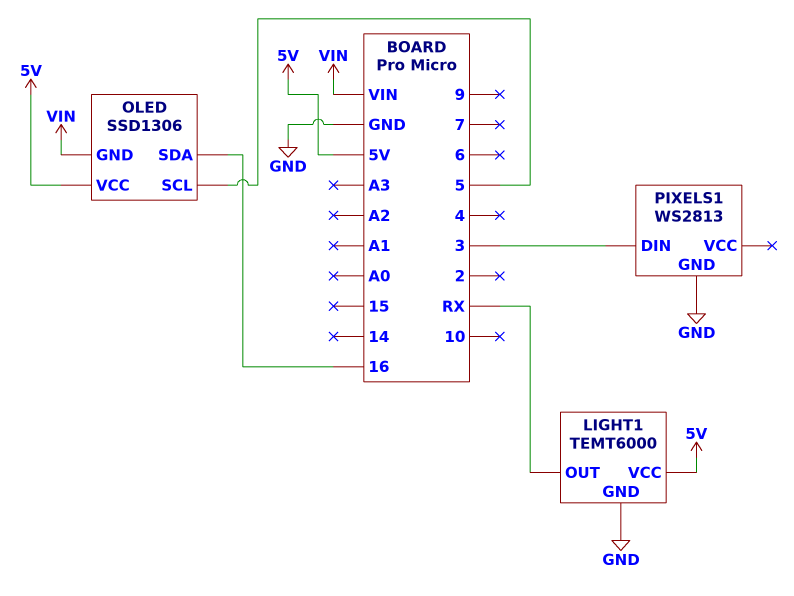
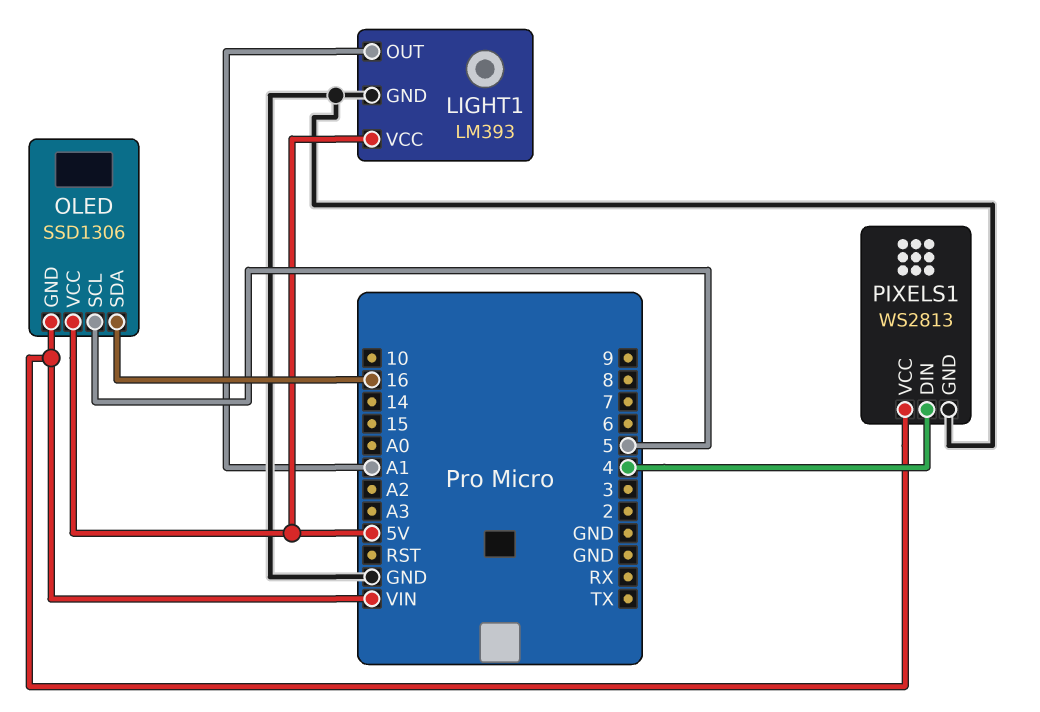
LIGHT1: TEMT6000 -> LM393
LIGHT1 pin OUT: RX -> A1
PIXELS1 pin DIN: 3 -> 4
PIXELS1 pin VCC: none -> VIN

